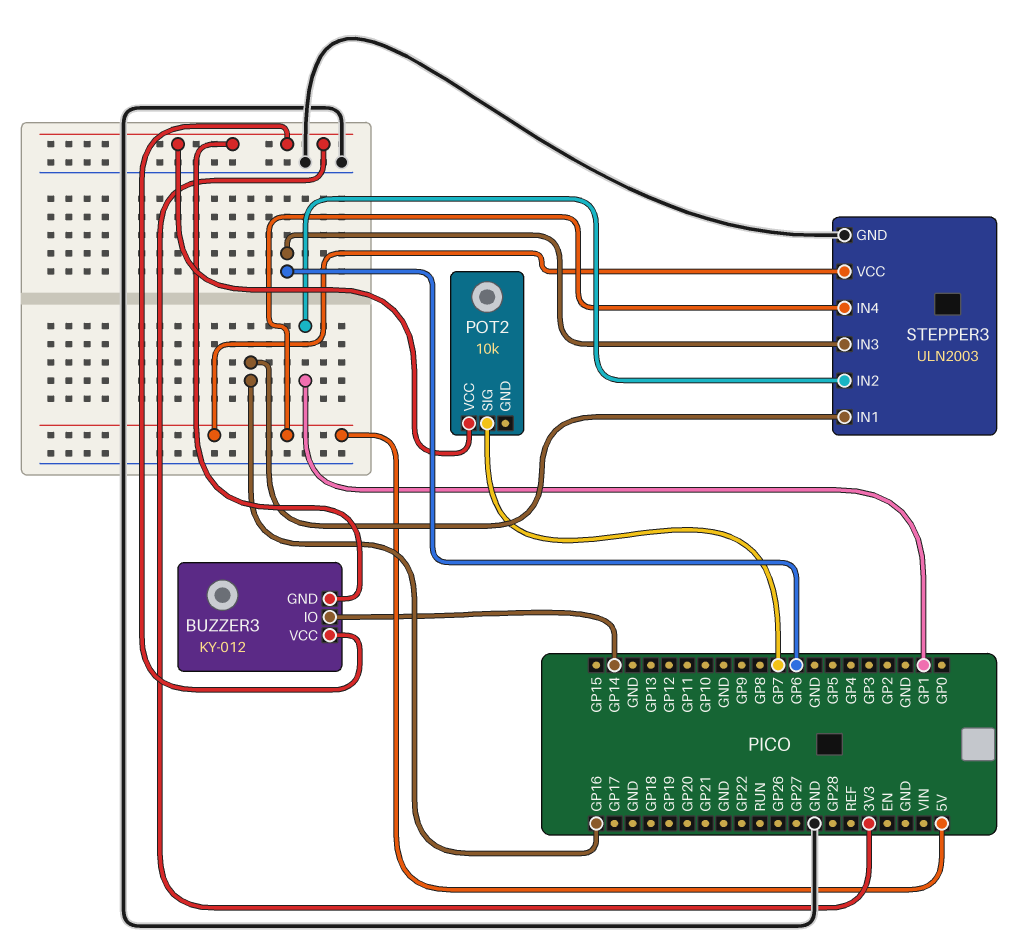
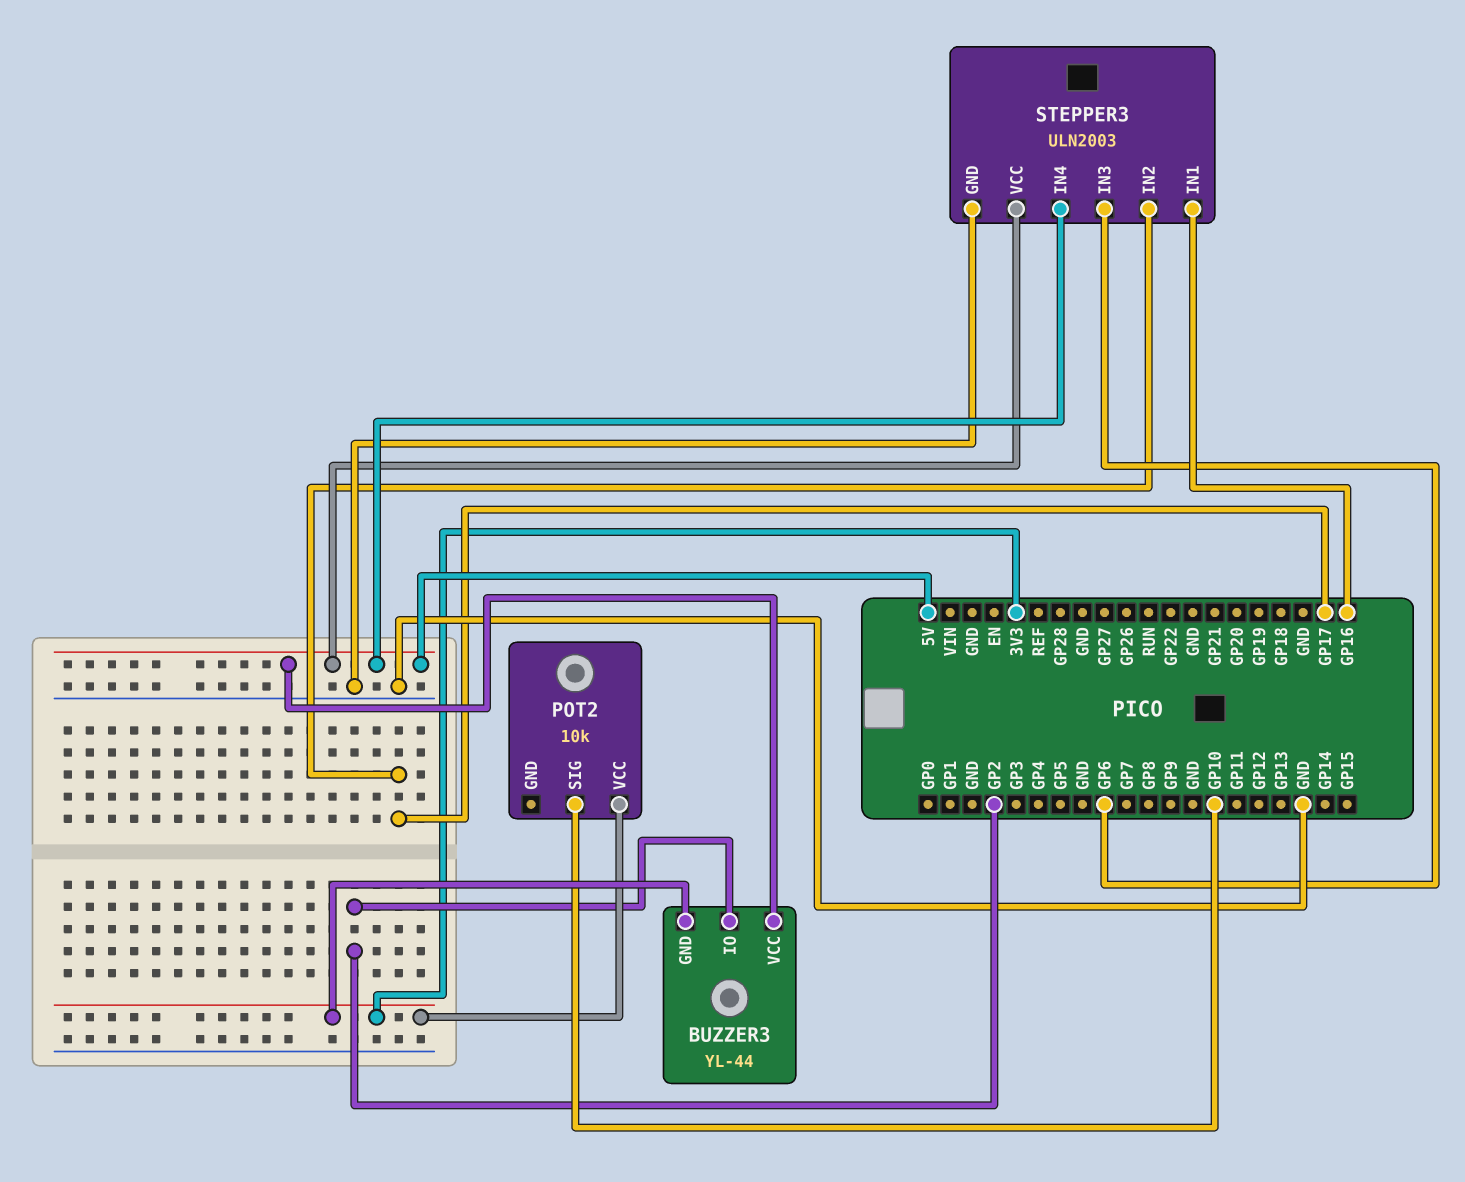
BUZZER3: KY-012 -> YL-44
BUZZER3 pin IO: GP14 -> GP2
BUZZER3 pin VCC: 3V3 -> 5V
POT2 pin SIG: GP7 -> GP10
STEPPER3 pin IN2: GP1 -> GP17

